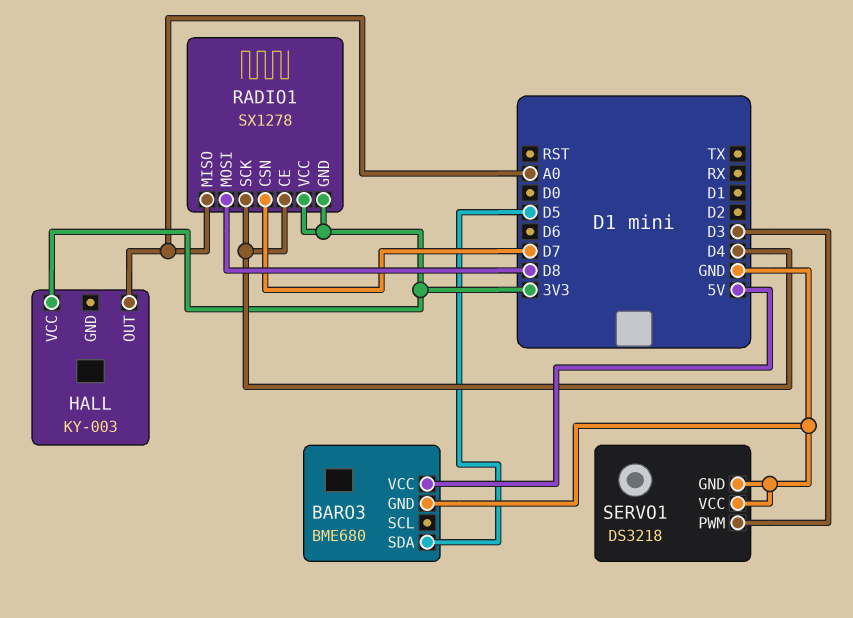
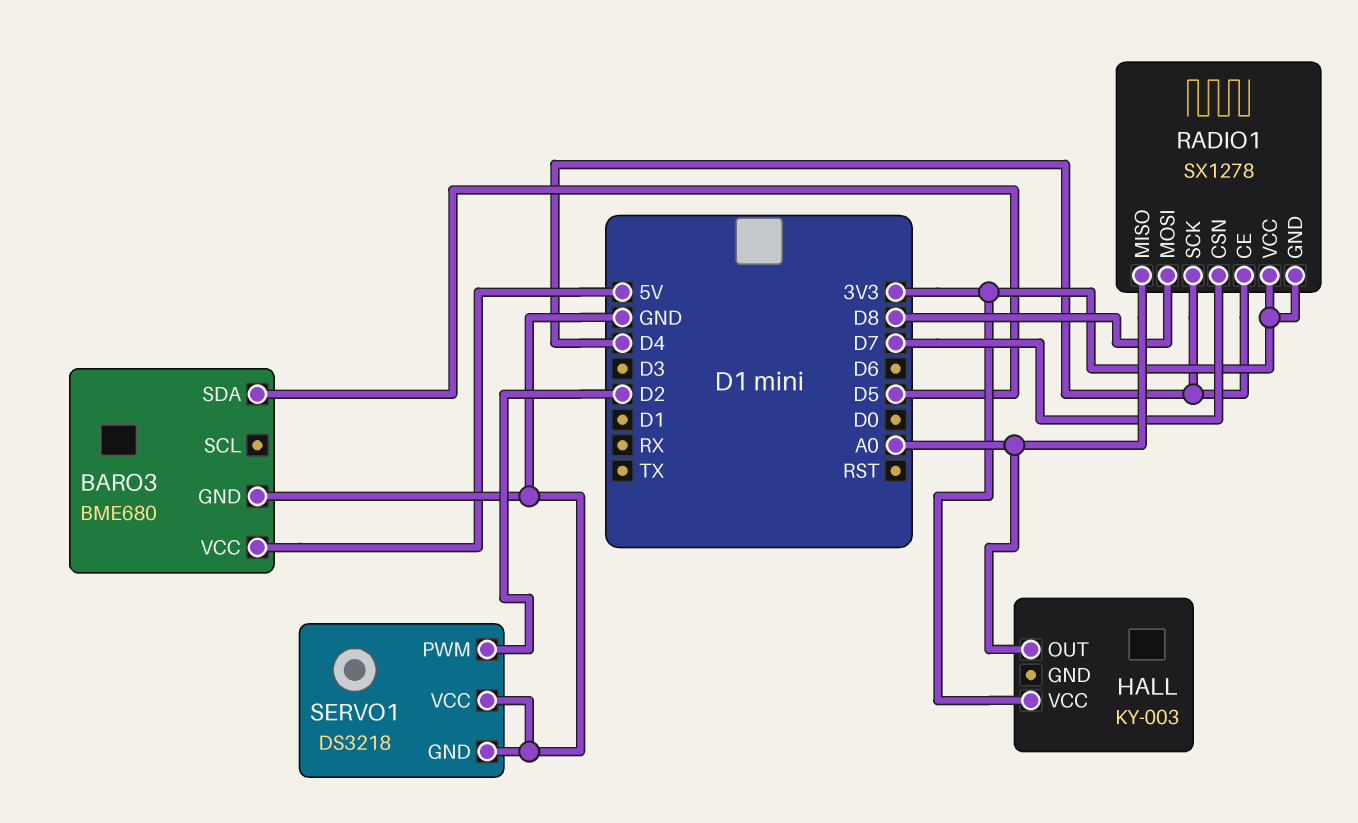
SERVO1 pin PWM: D3 -> D2

